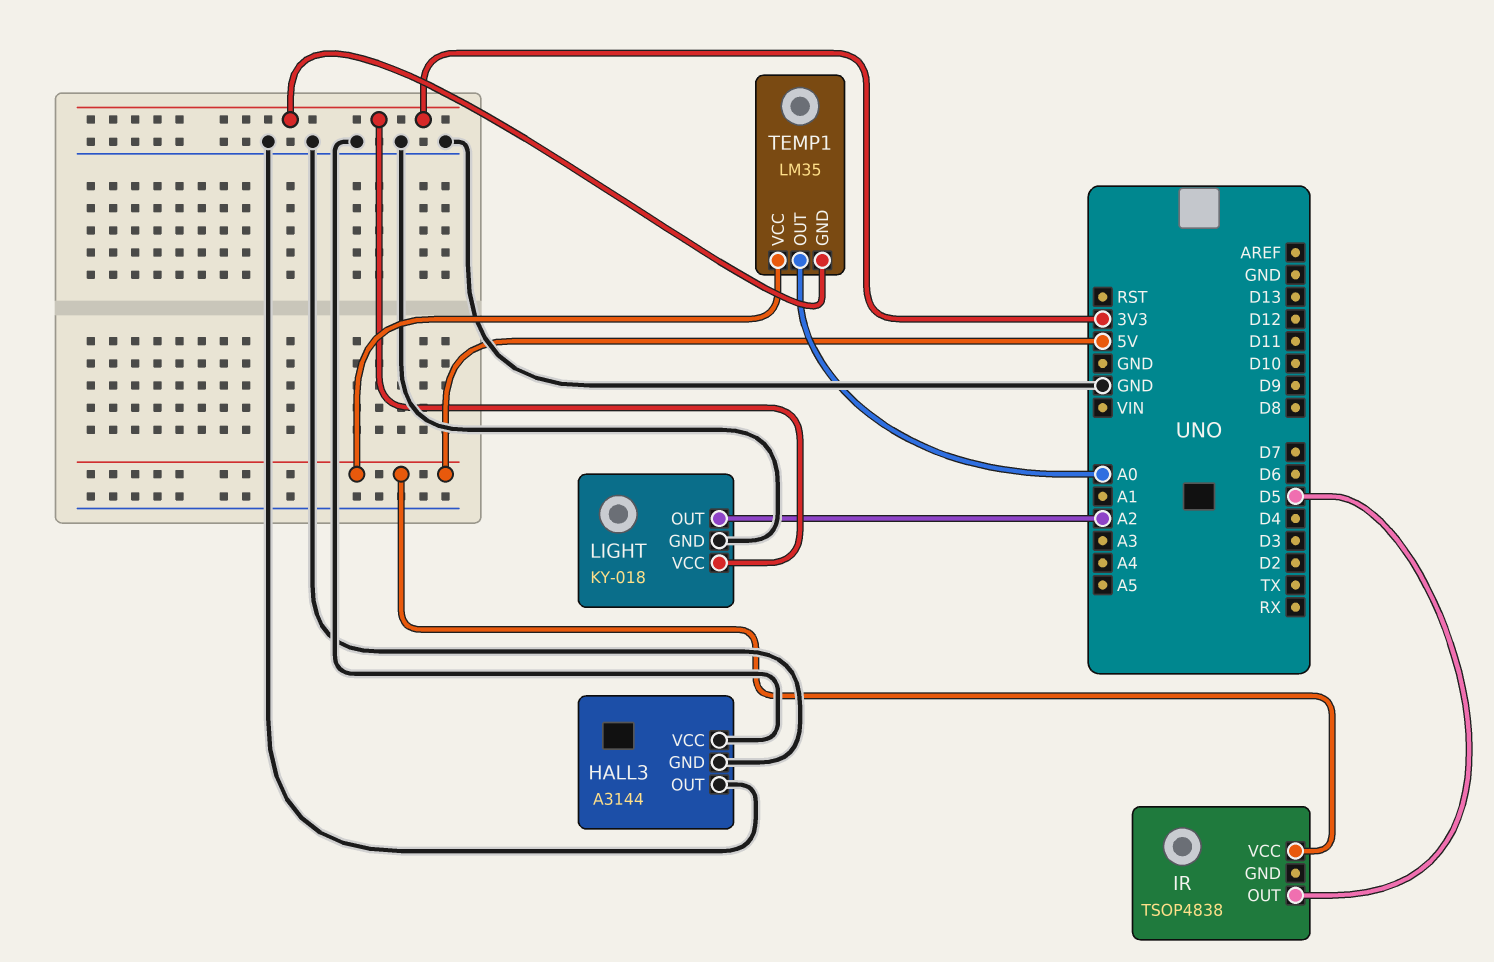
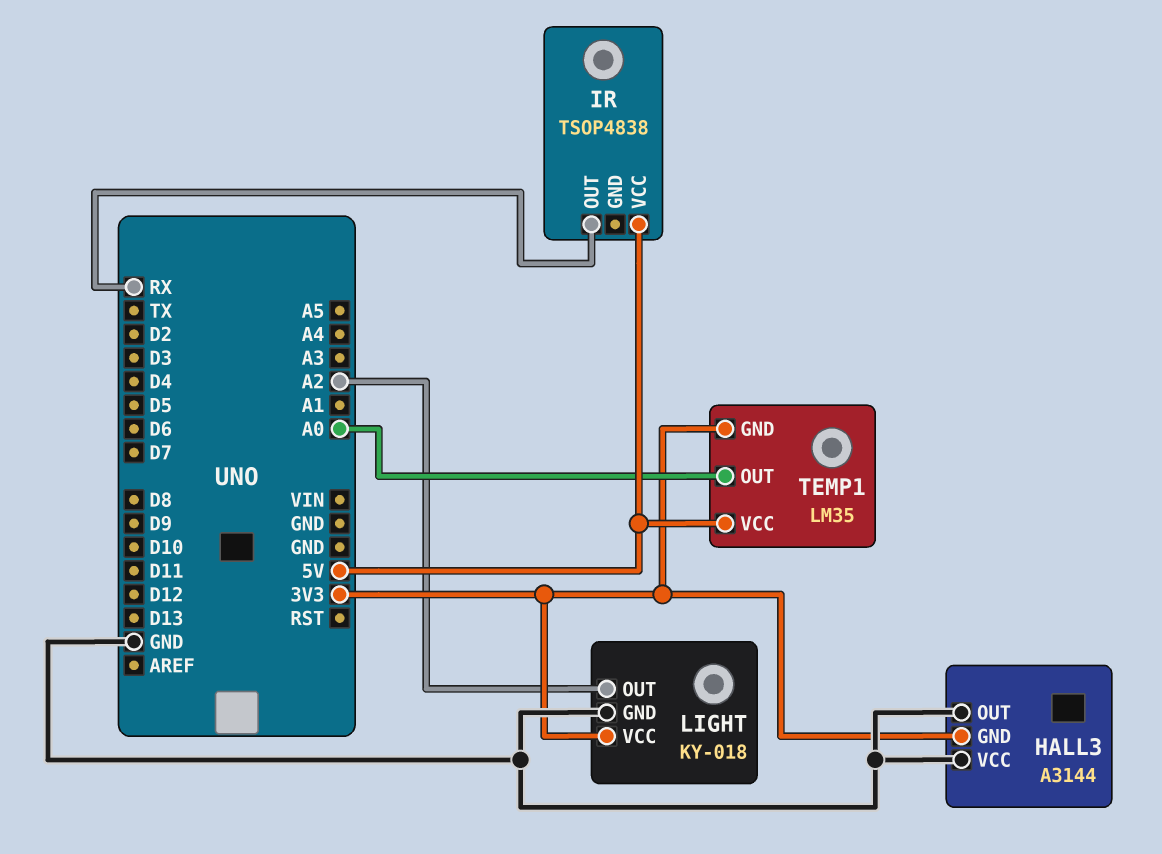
HALL3 pin GND: GND -> 3V3
IR pin OUT: D5 -> RX

